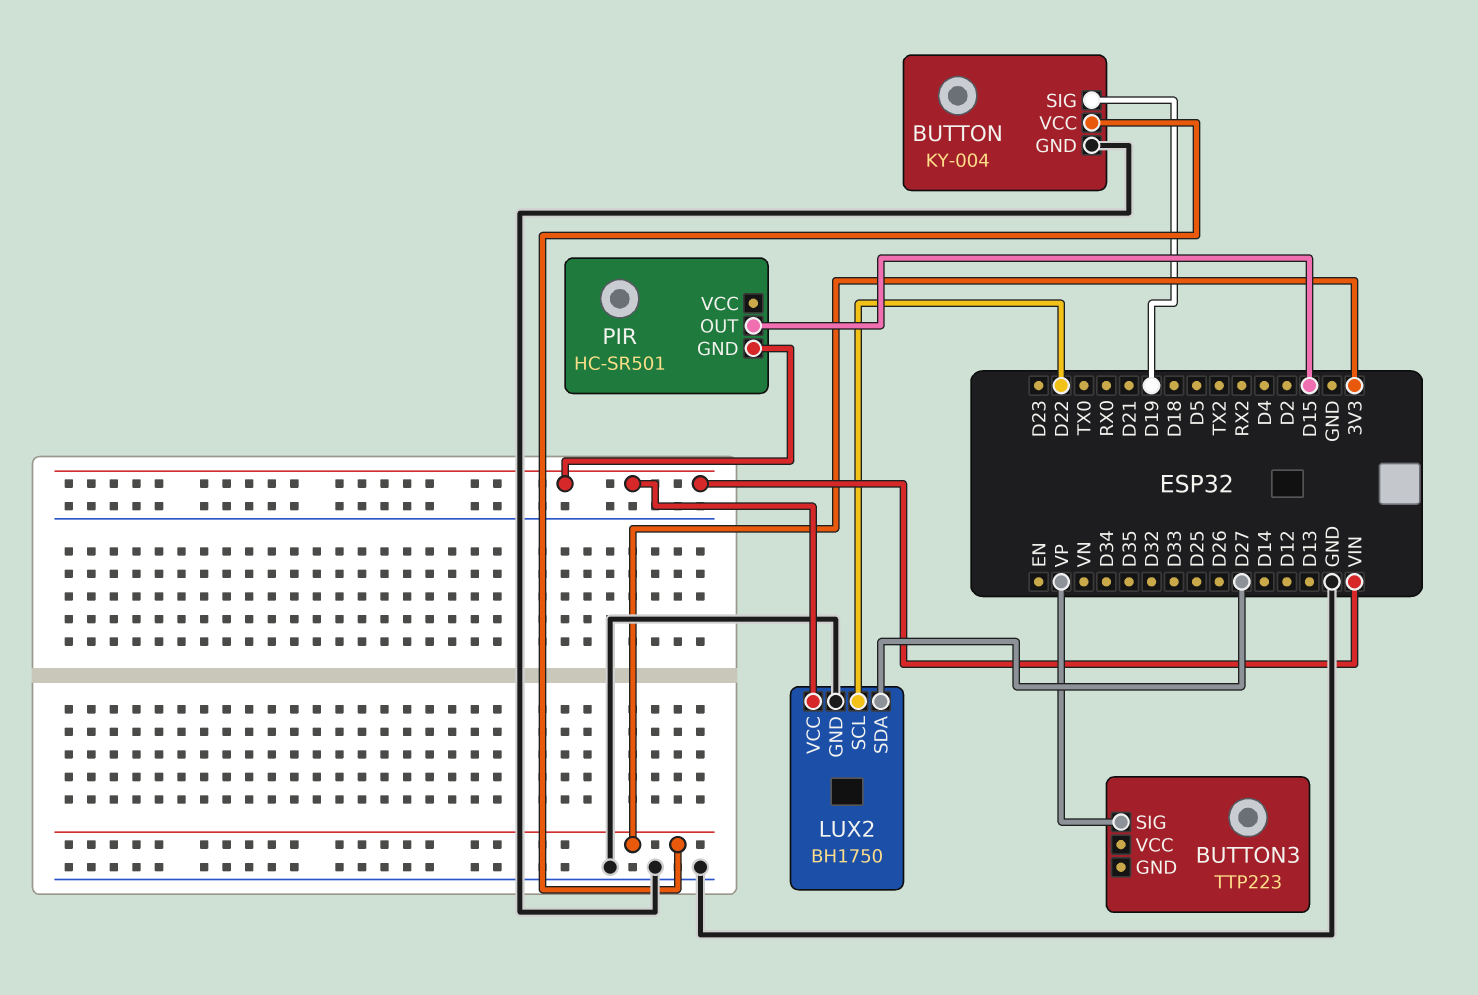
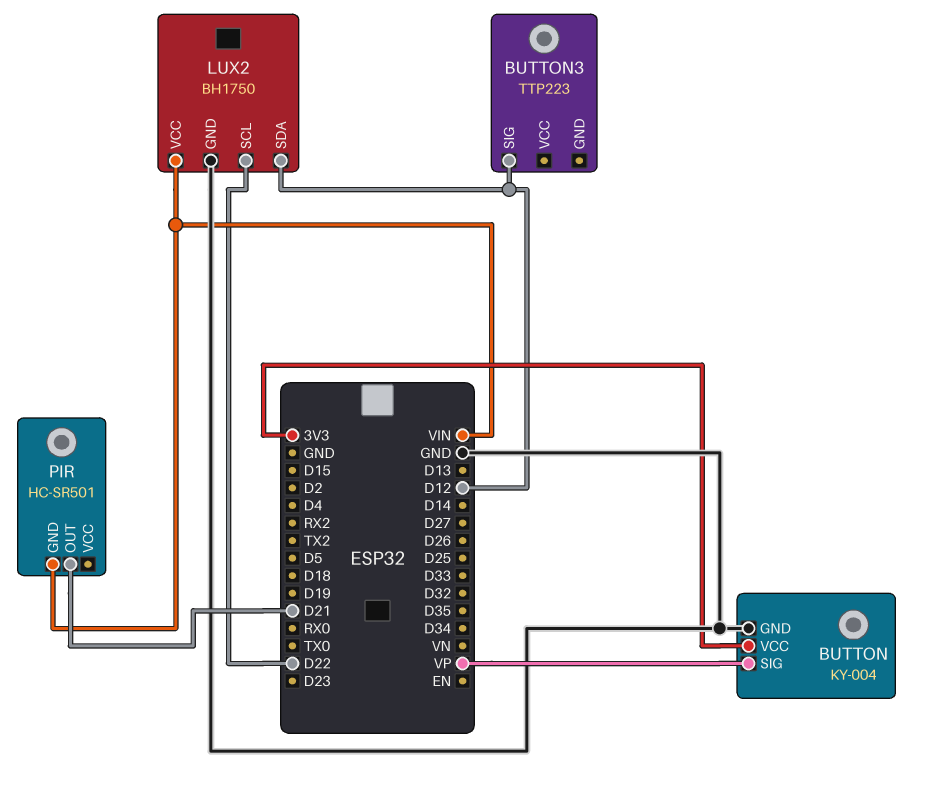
BUTTON pin SIG: D19 -> VP
BUTTON3 pin SIG: VP -> D12
LUX2 pin SDA: D27 -> D12
PIR pin OUT: D15 -> D21

